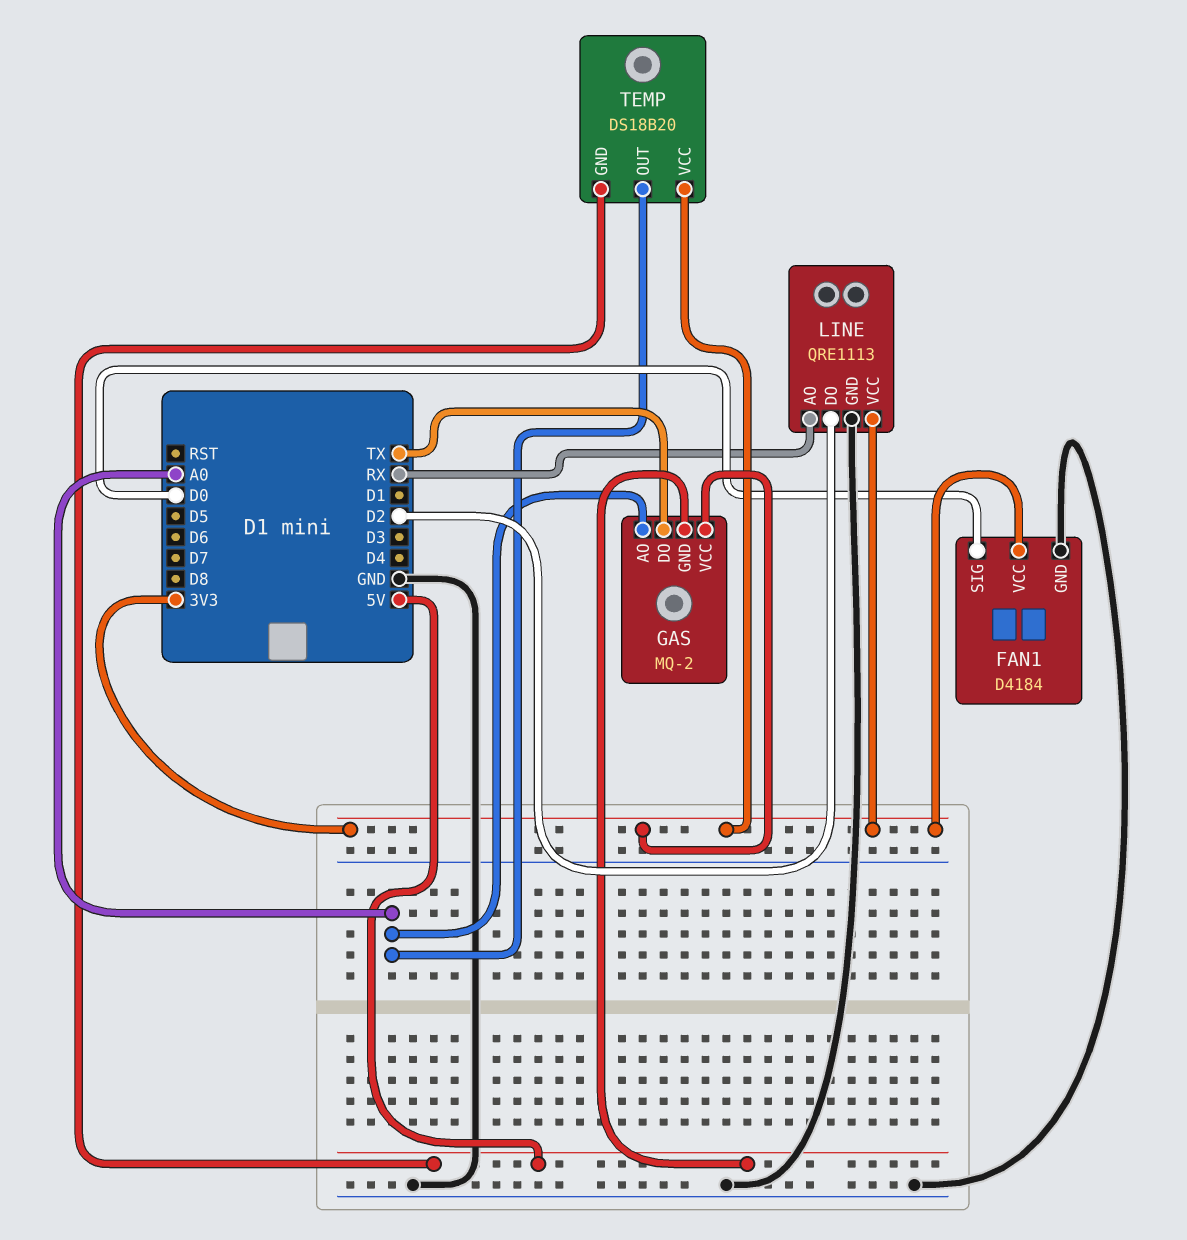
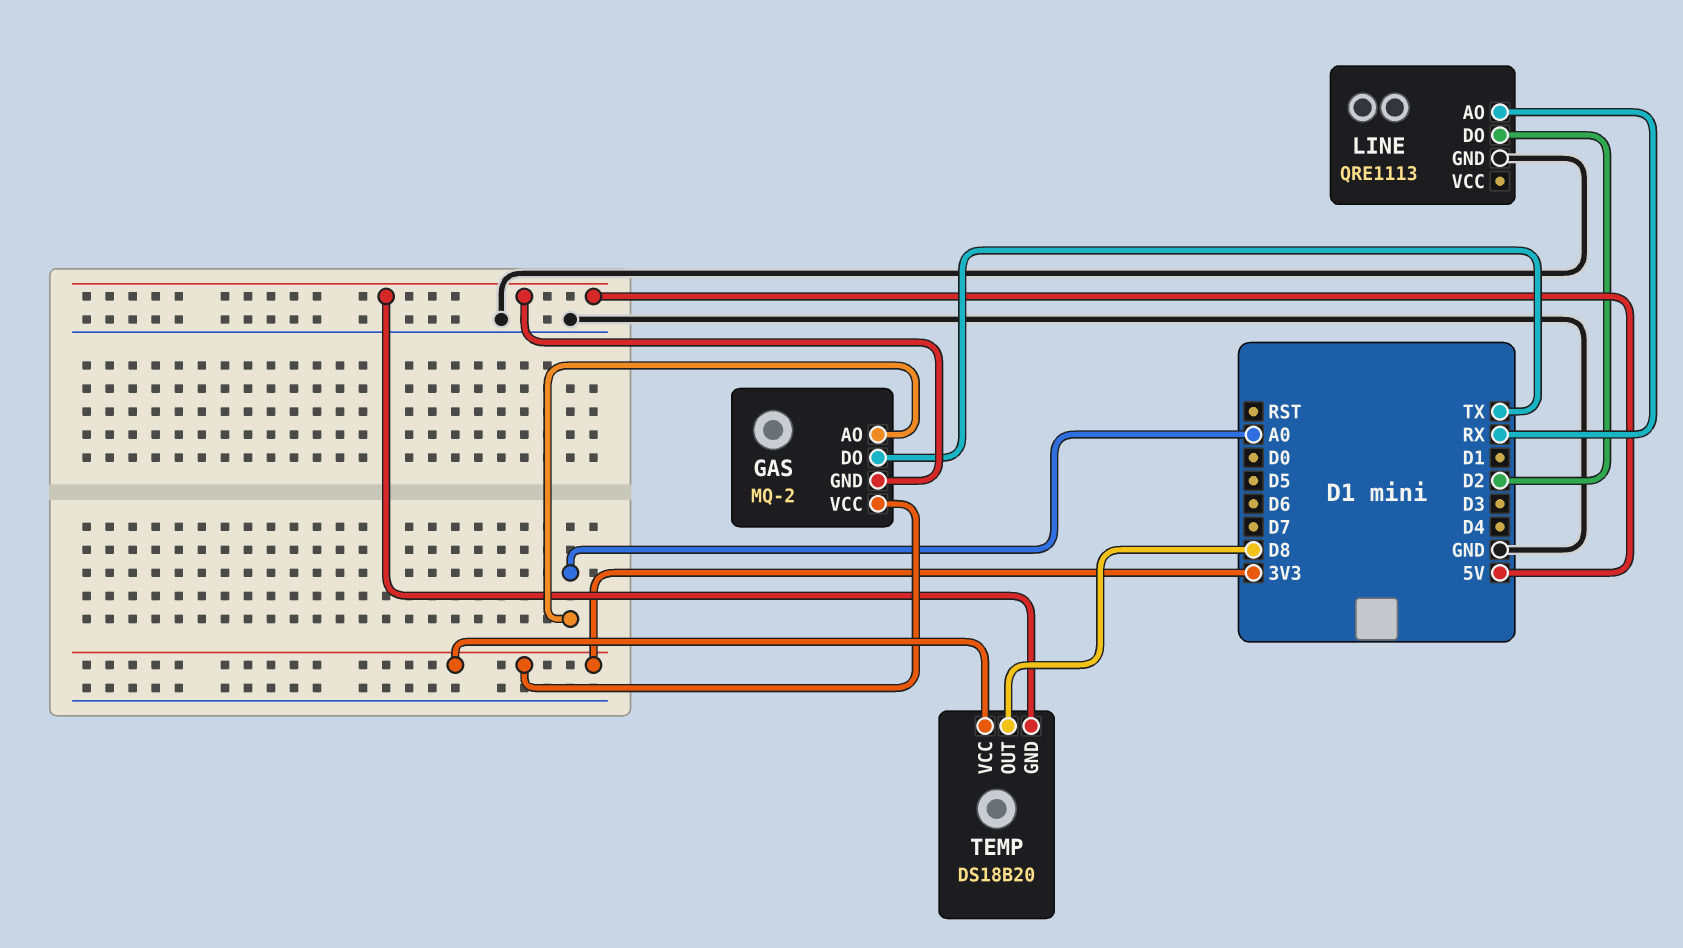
FAN1: D4184 -> none
FAN1 pin GND: GND -> none
FAN1 pin SIG: D0 -> none
FAN1 pin VCC: 3V3 -> none
LINE pin VCC: 3V3 -> none
TEMP pin OUT: A0 -> D8

